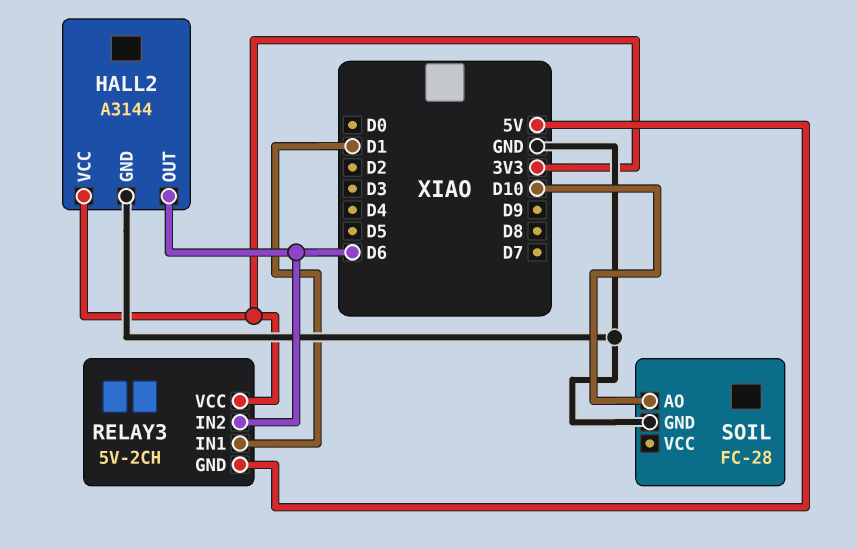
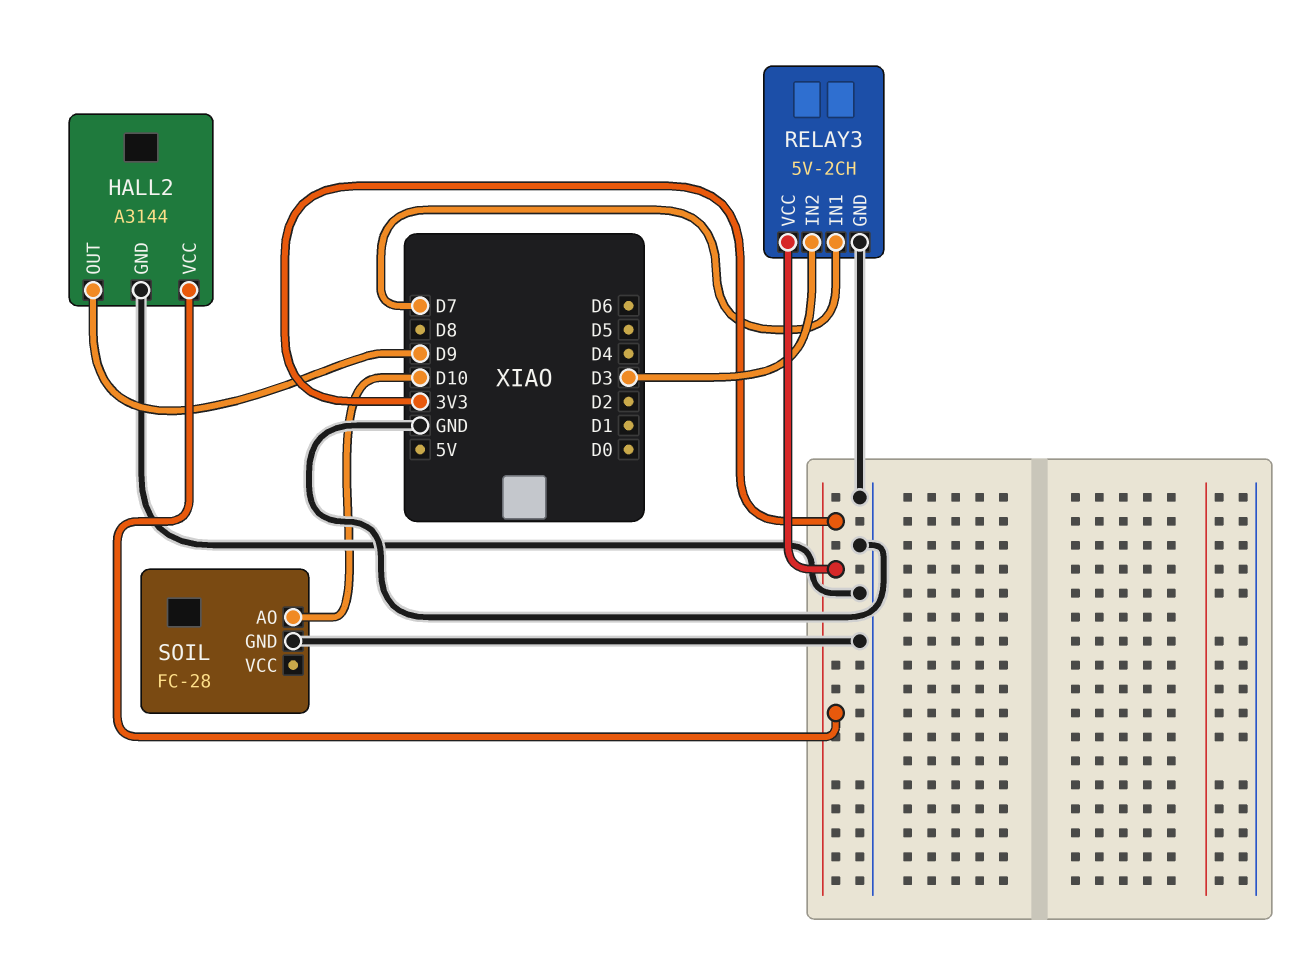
HALL2 pin OUT: D6 -> D9
RELAY3 pin GND: 5V -> GND
RELAY3 pin IN1: D1 -> D7
RELAY3 pin IN2: D6 -> D3

